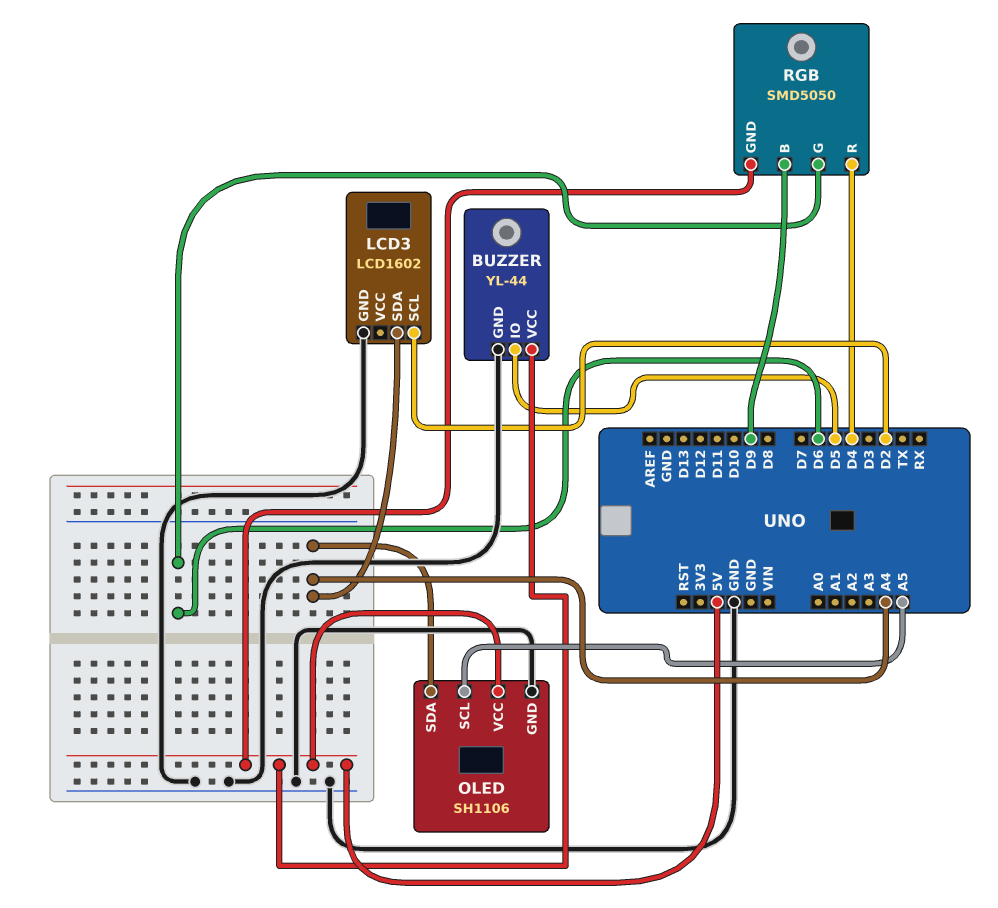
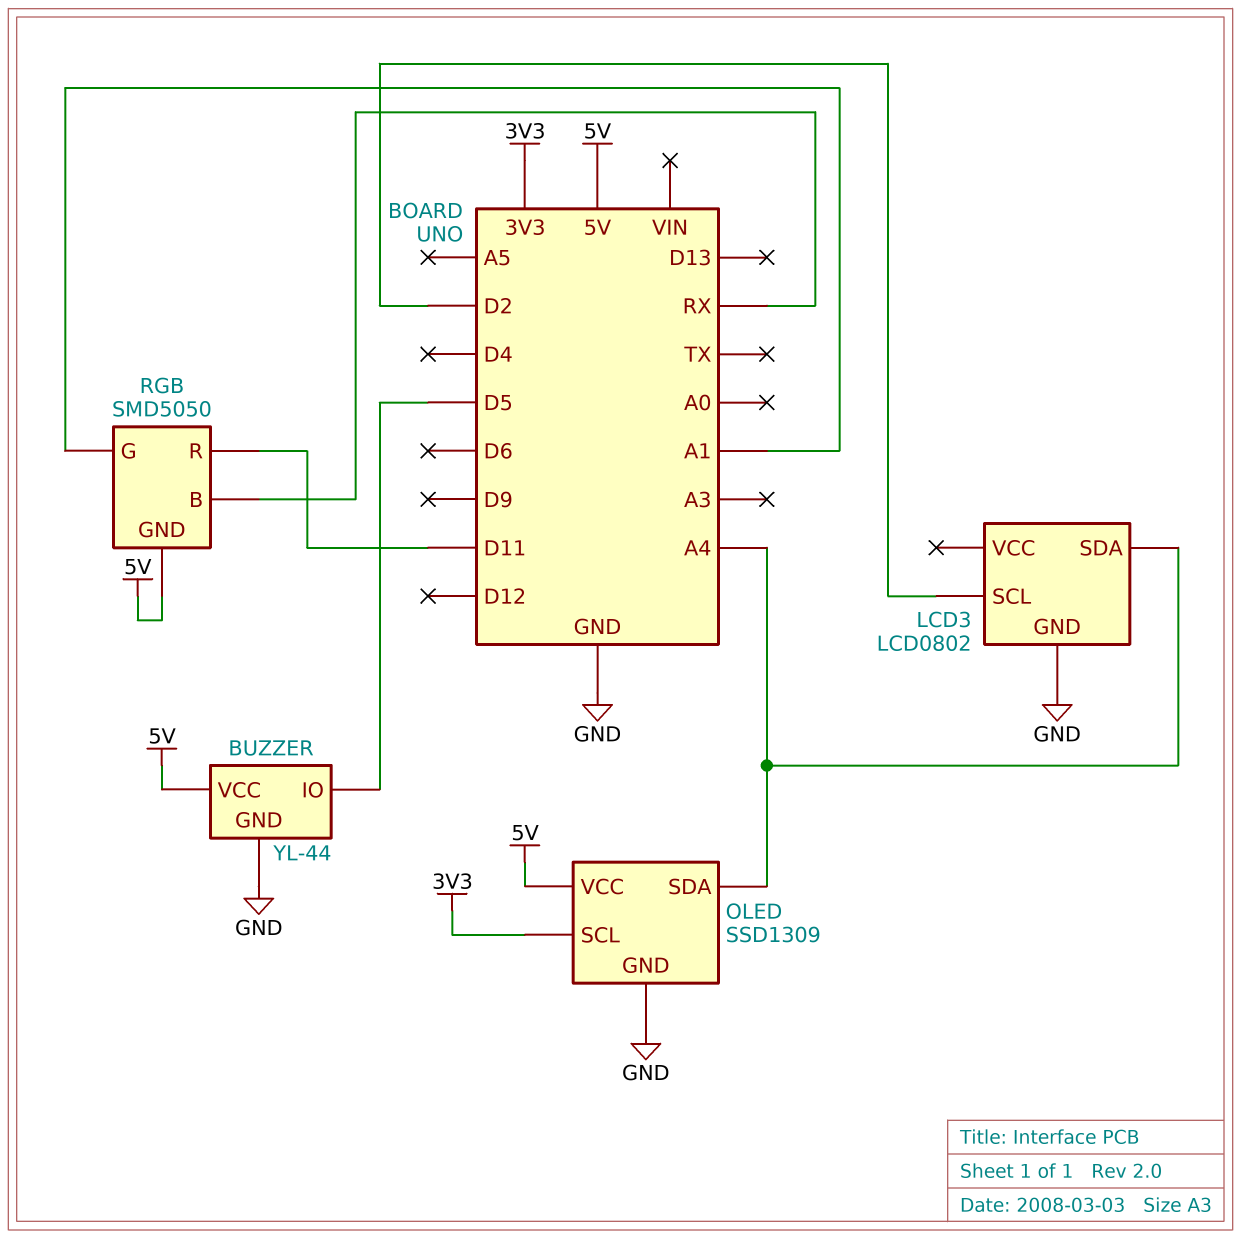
LCD3: LCD1602 -> LCD0802
OLED: SH1106 -> SSD1309
OLED pin SCL: A5 -> 3V3
RGB pin B: D9 -> RX
RGB pin G: D6 -> A1
RGB pin R: D4 -> D11

